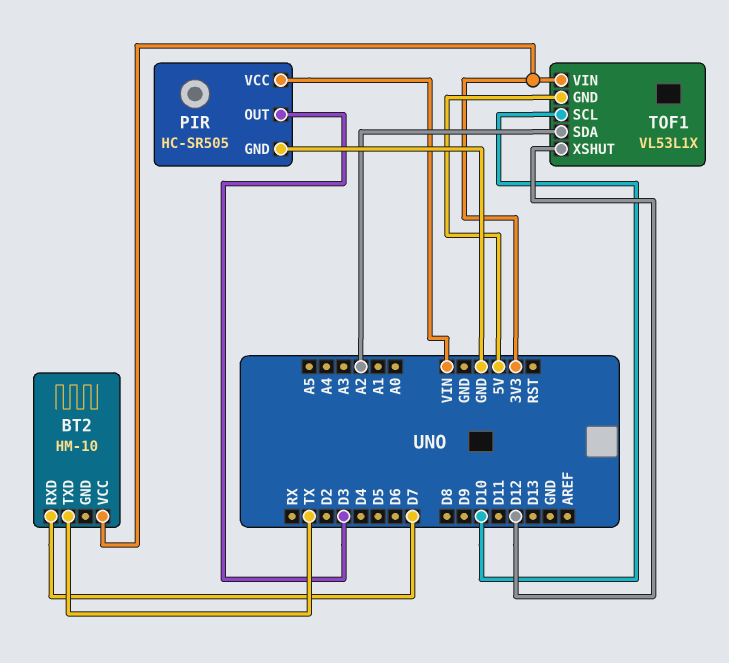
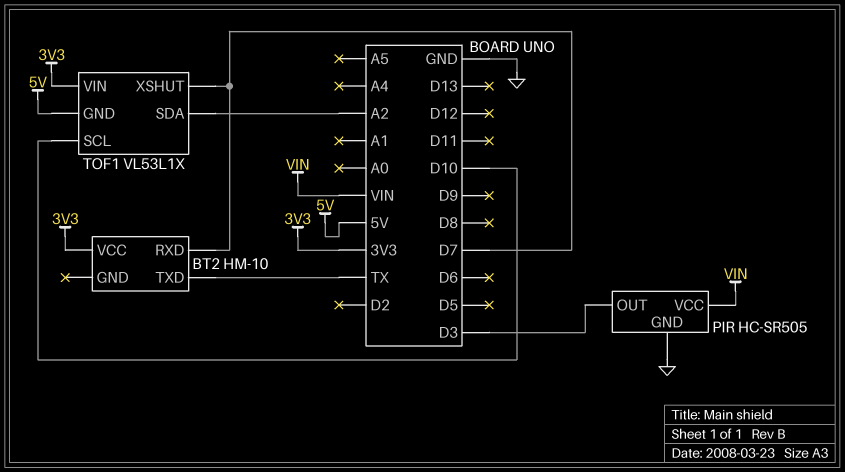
TOF1 pin XSHUT: D12 -> D7

